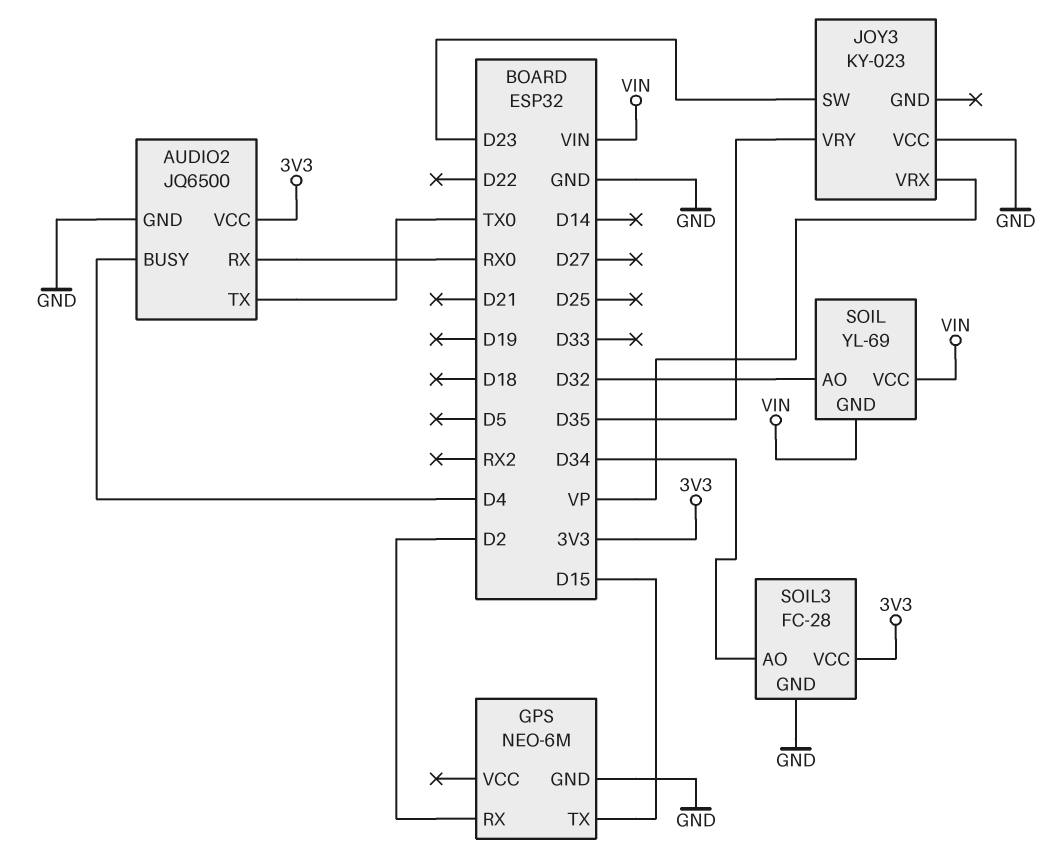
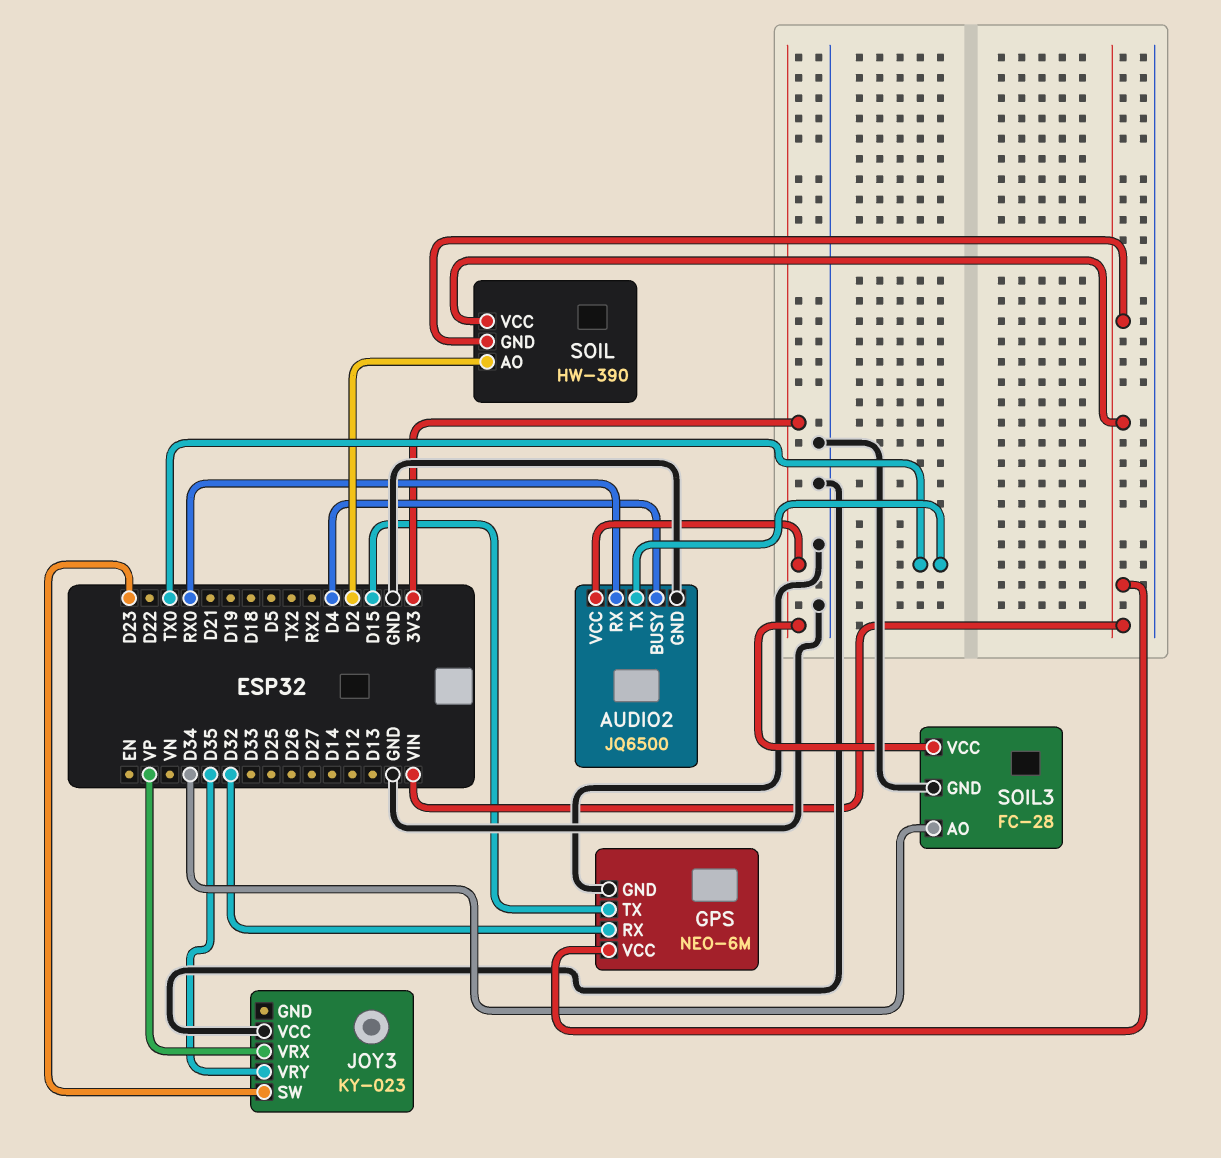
GPS pin RX: D2 -> D32
GPS pin VCC: none -> VIN
SOIL: YL-69 -> HW-390
SOIL pin AO: D32 -> D2

